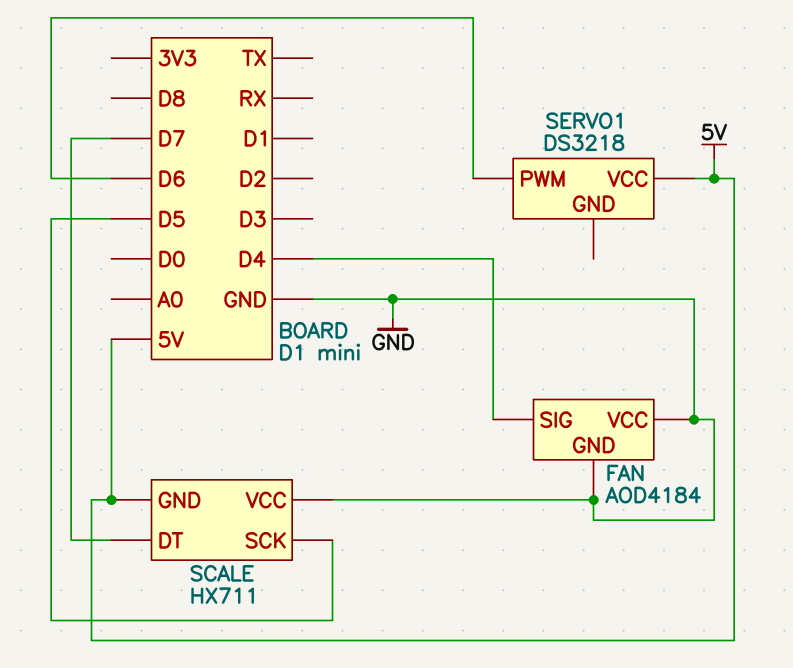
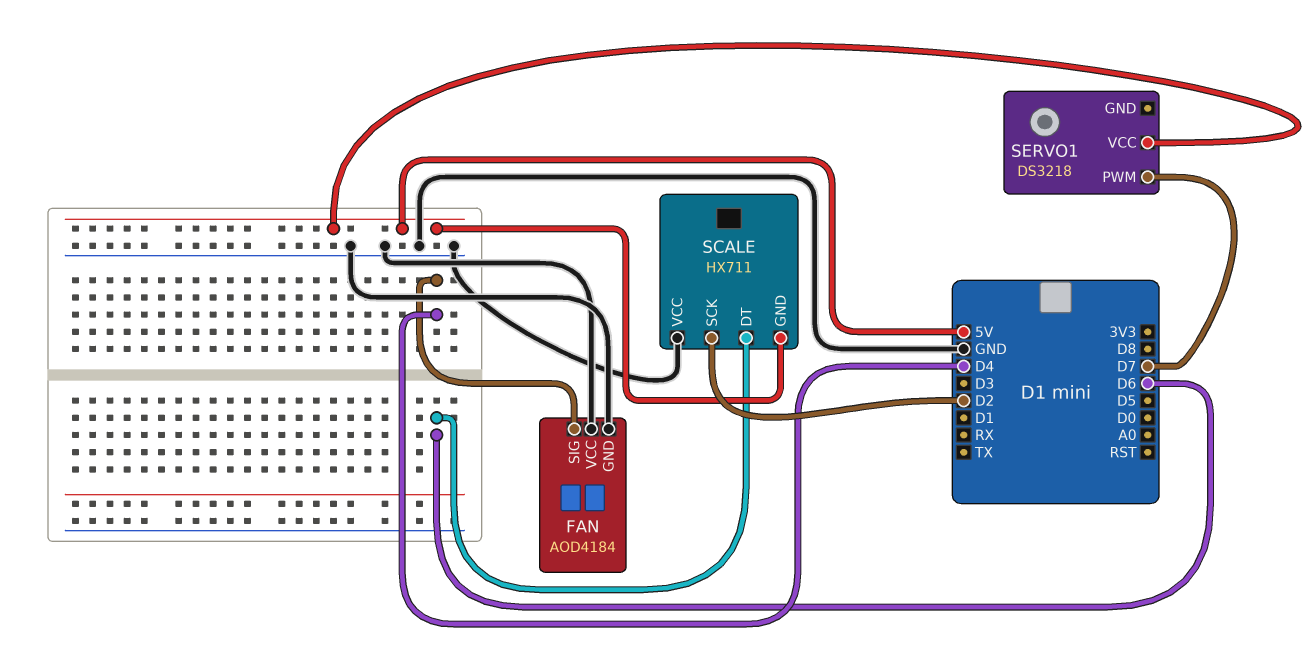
SCALE pin DT: D7 -> D6
SCALE pin SCK: D5 -> D2
SERVO1 pin PWM: D6 -> D7

